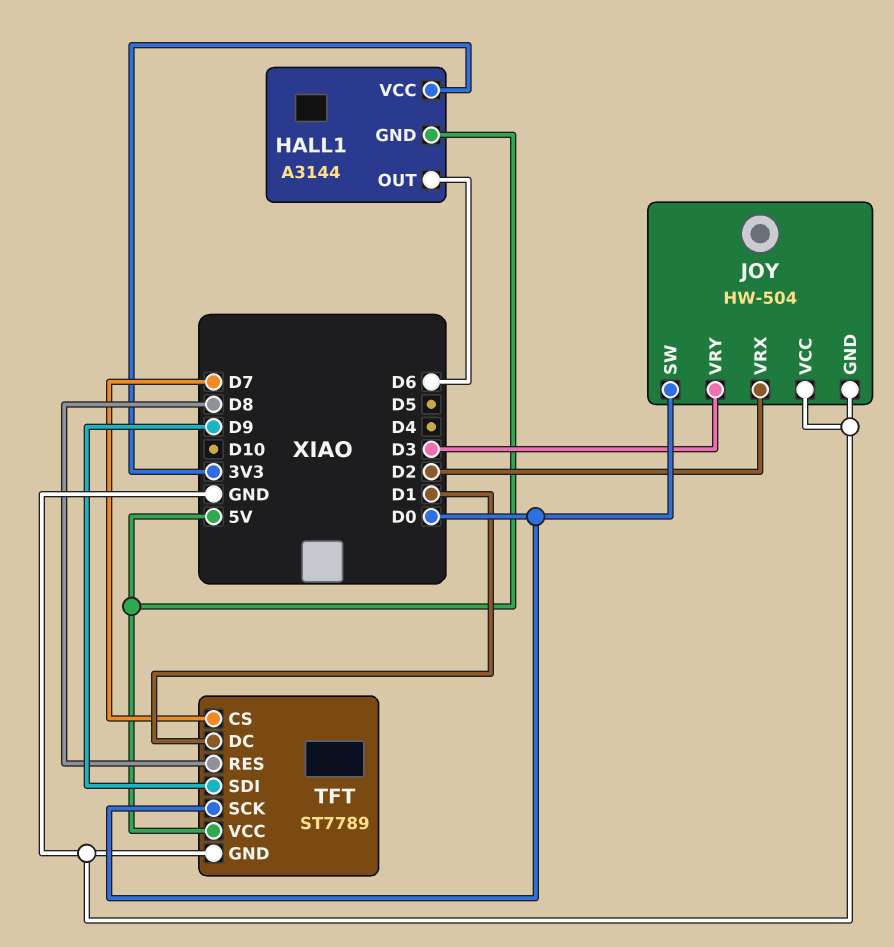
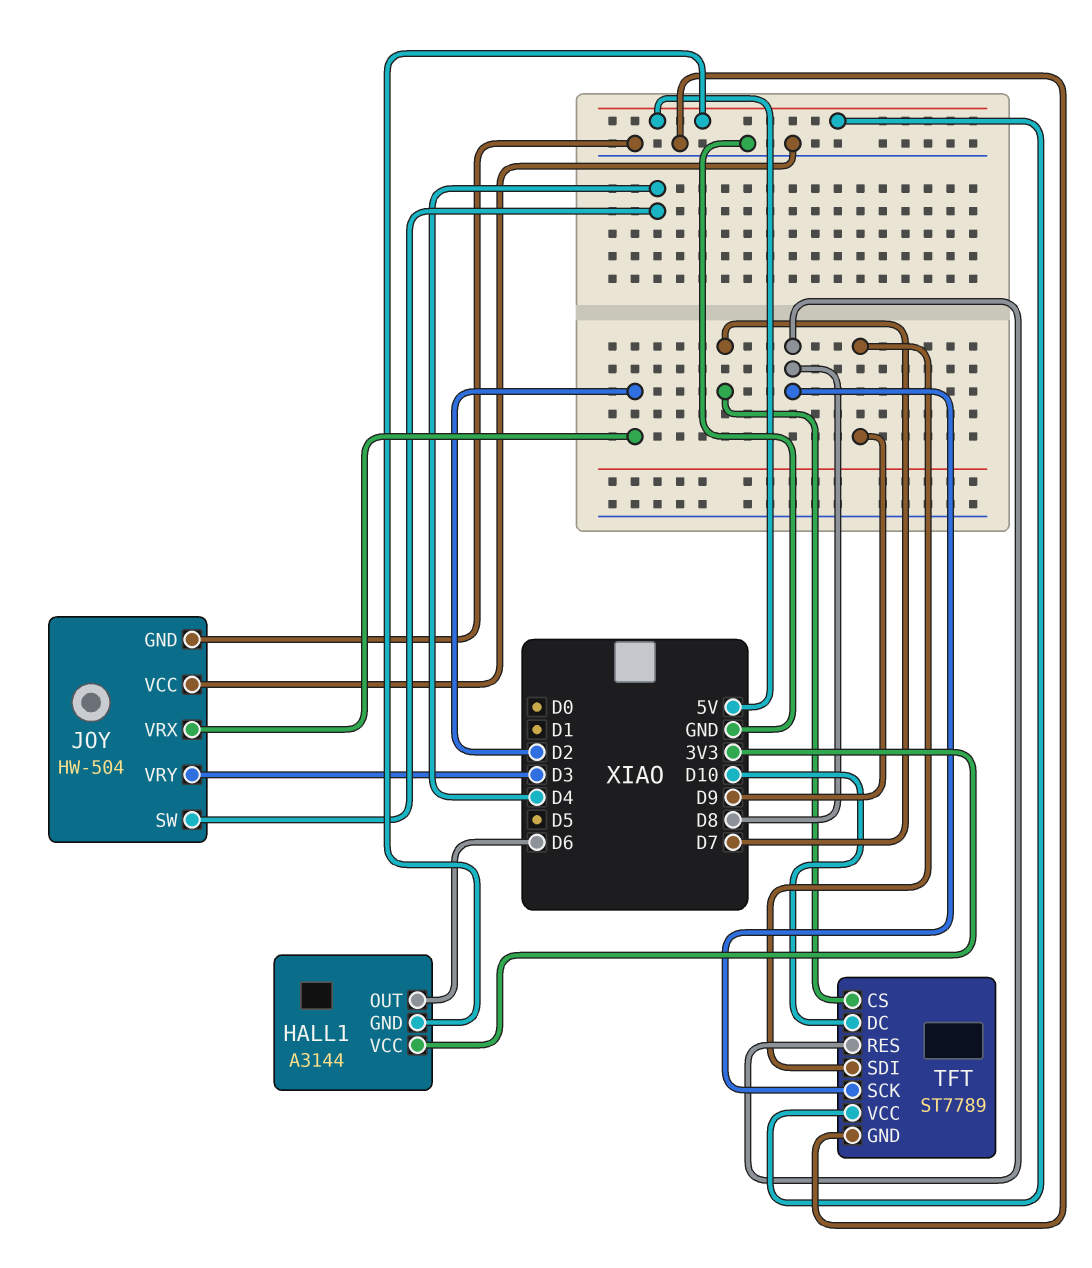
JOY pin SW: D0 -> D4
TFT pin DC: D1 -> D10
TFT pin SCK: D0 -> D8

